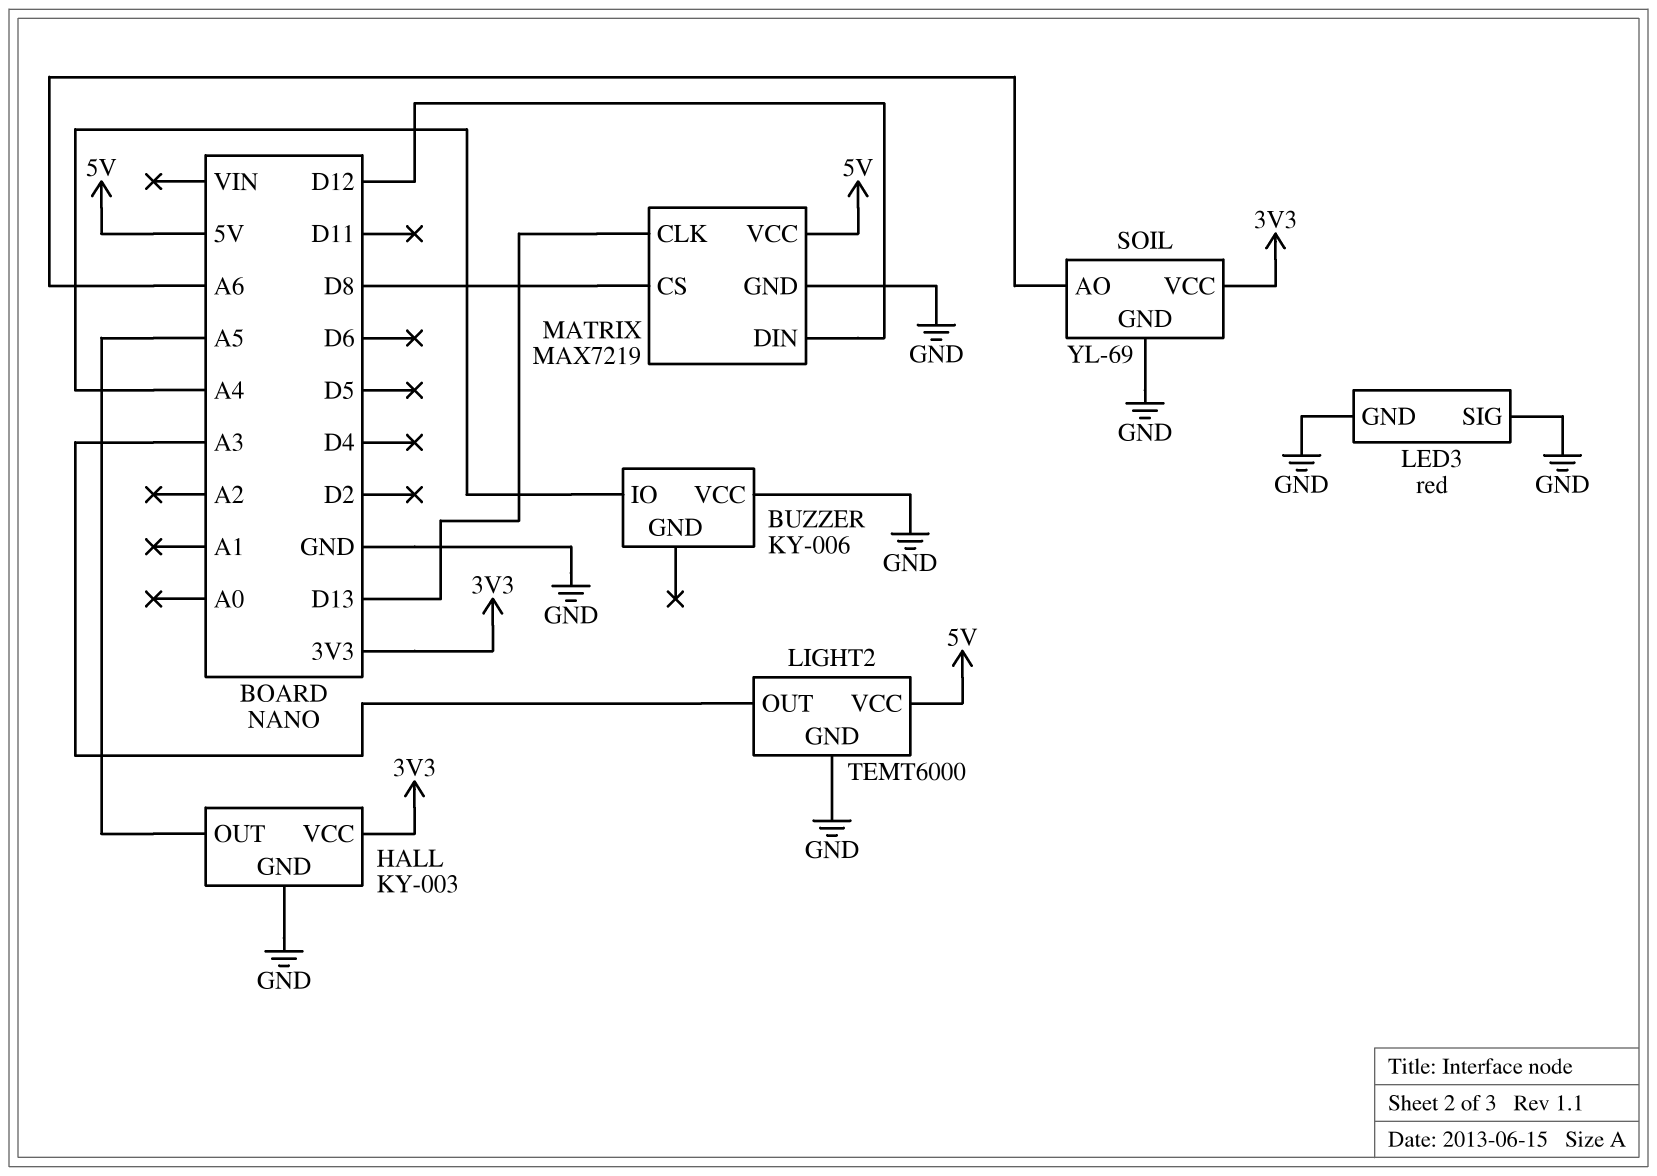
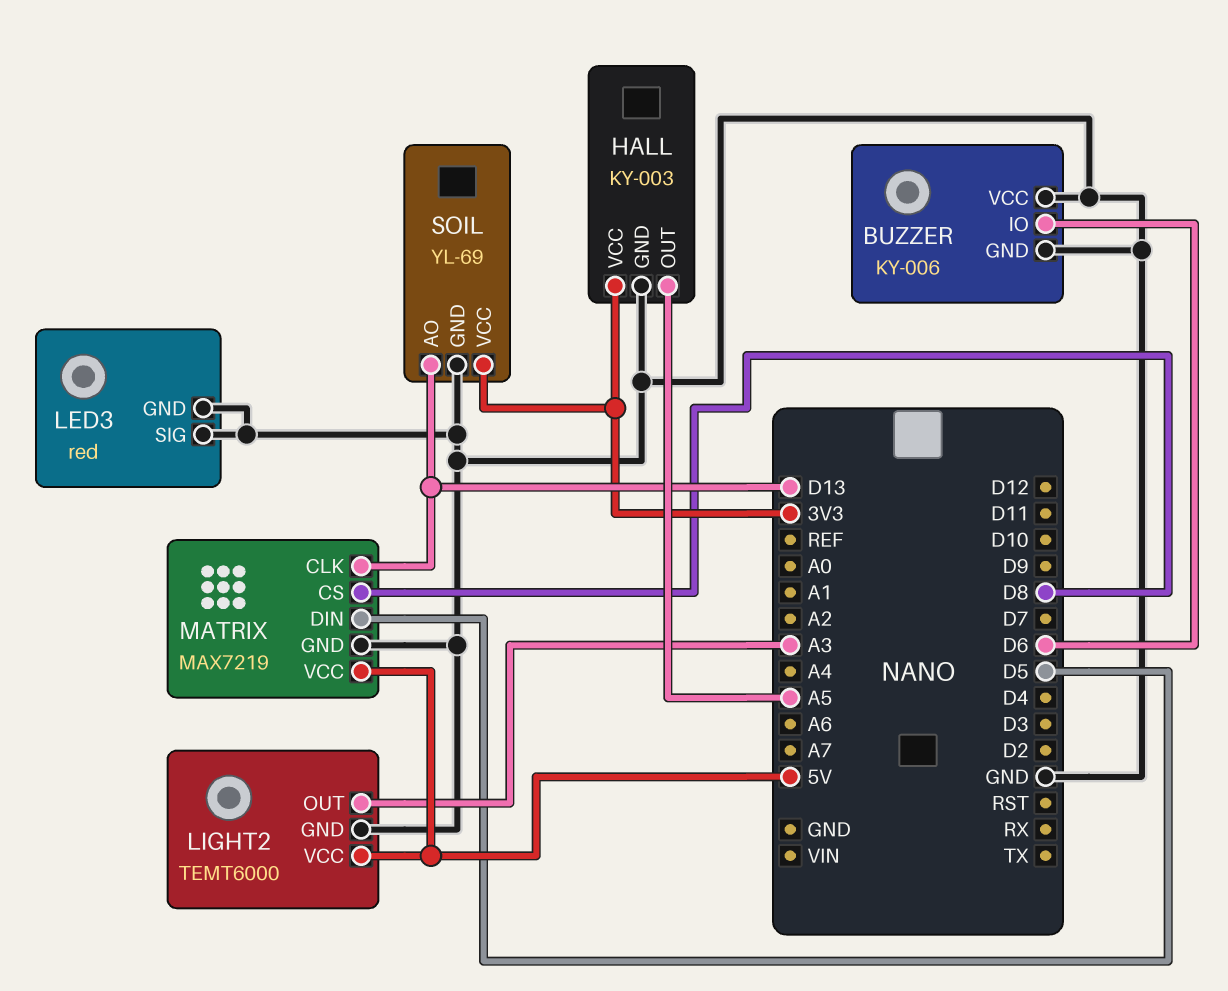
BUZZER pin GND: none -> GND
BUZZER pin IO: A4 -> D6
MATRIX pin DIN: D12 -> D5
SOIL pin AO: A6 -> D13

